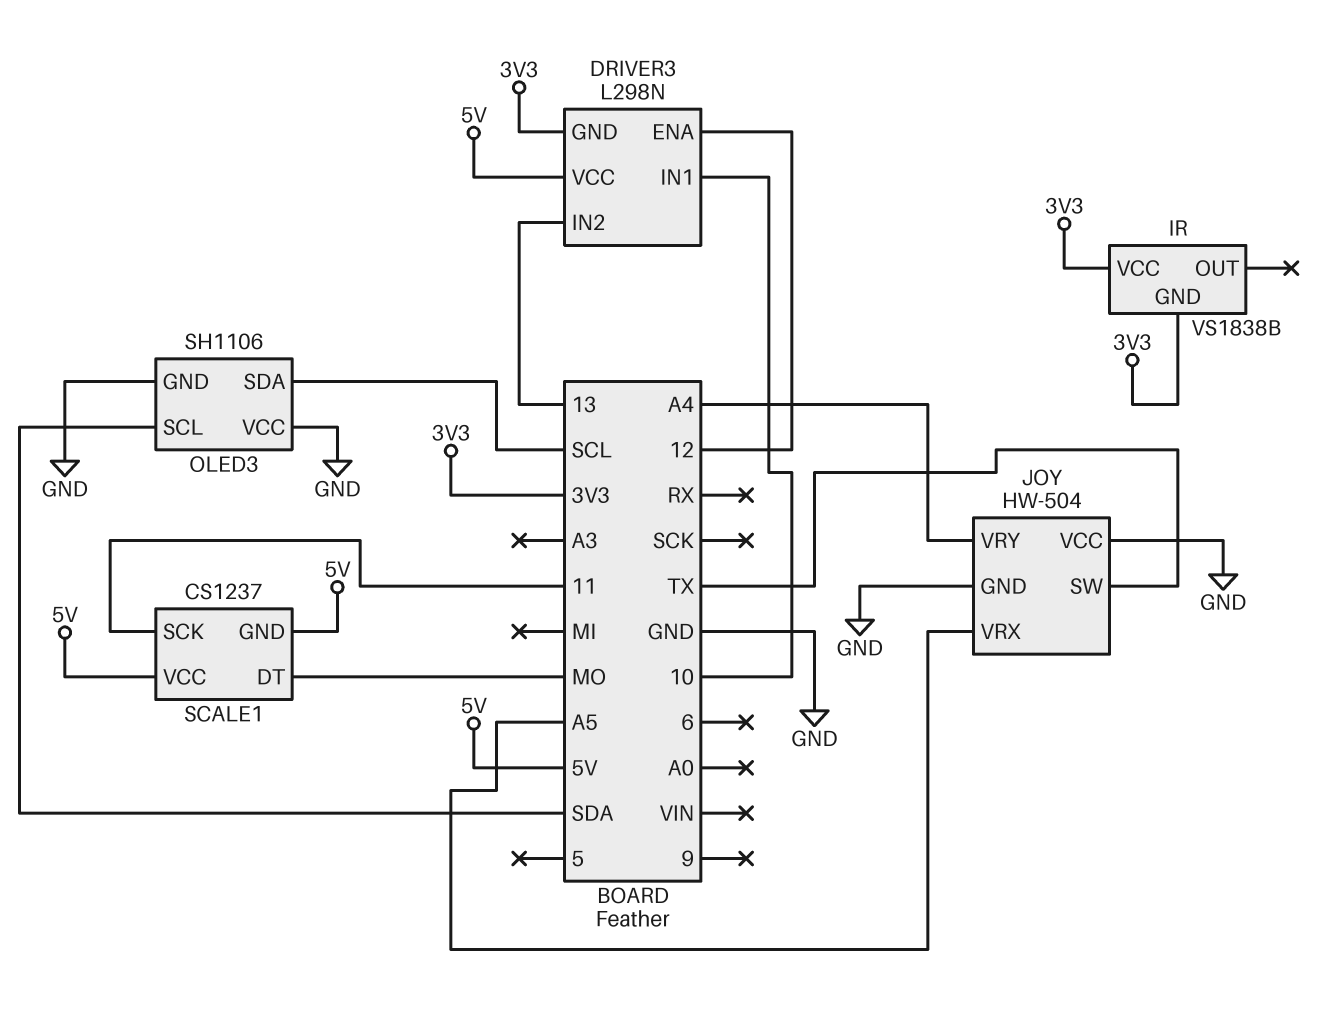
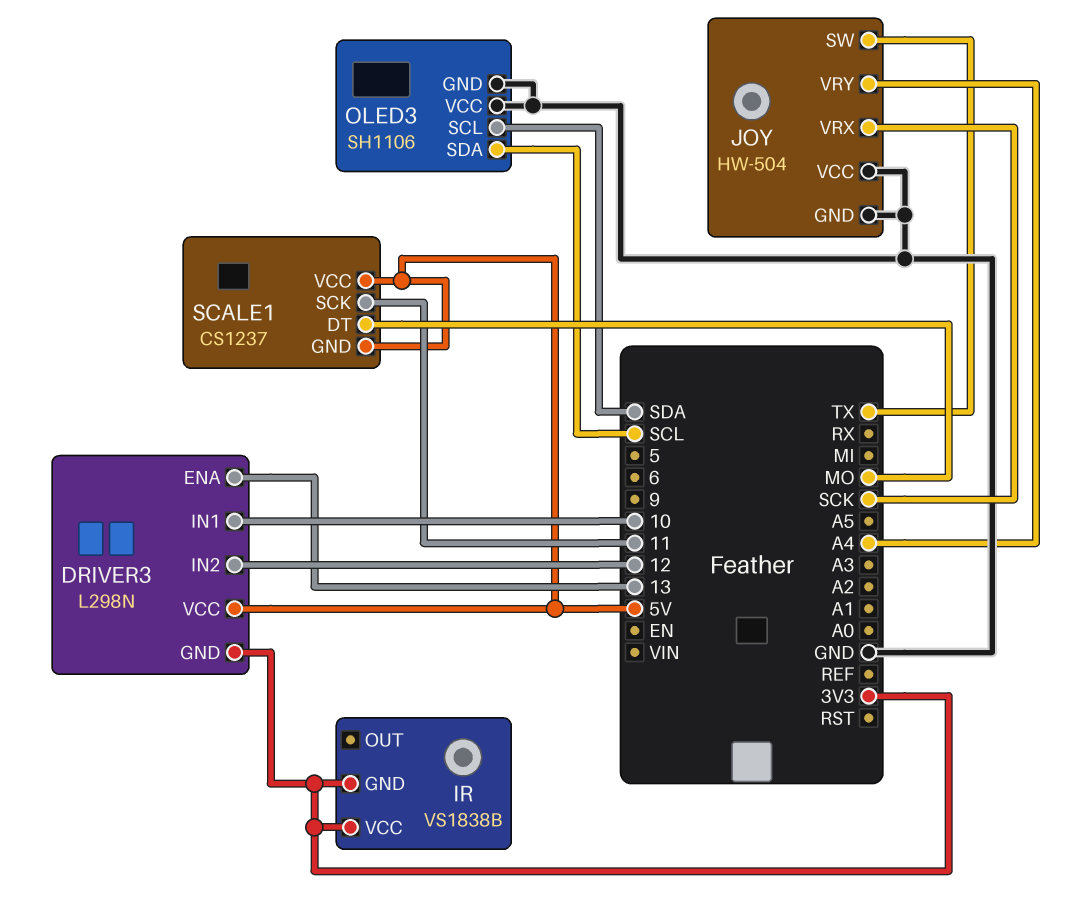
DRIVER3 pin ENA: 12 -> 13
DRIVER3 pin IN2: 13 -> 12
JOY pin VRX: A5 -> SCK

